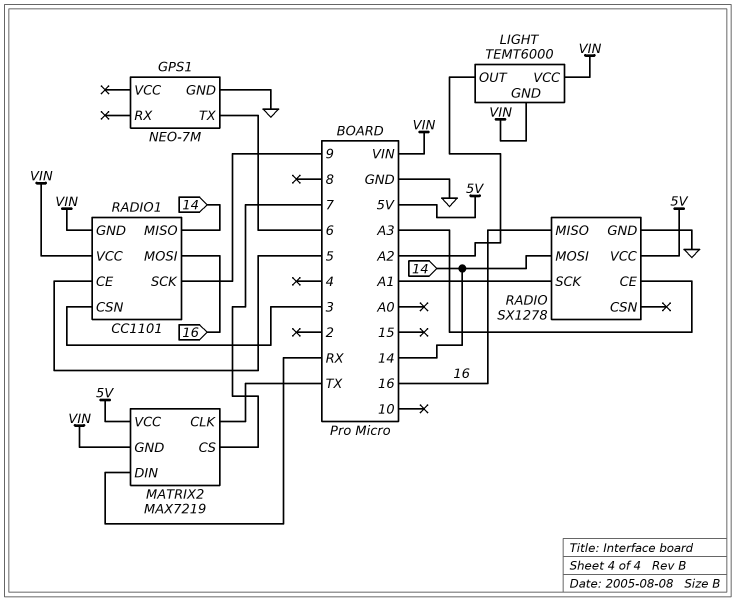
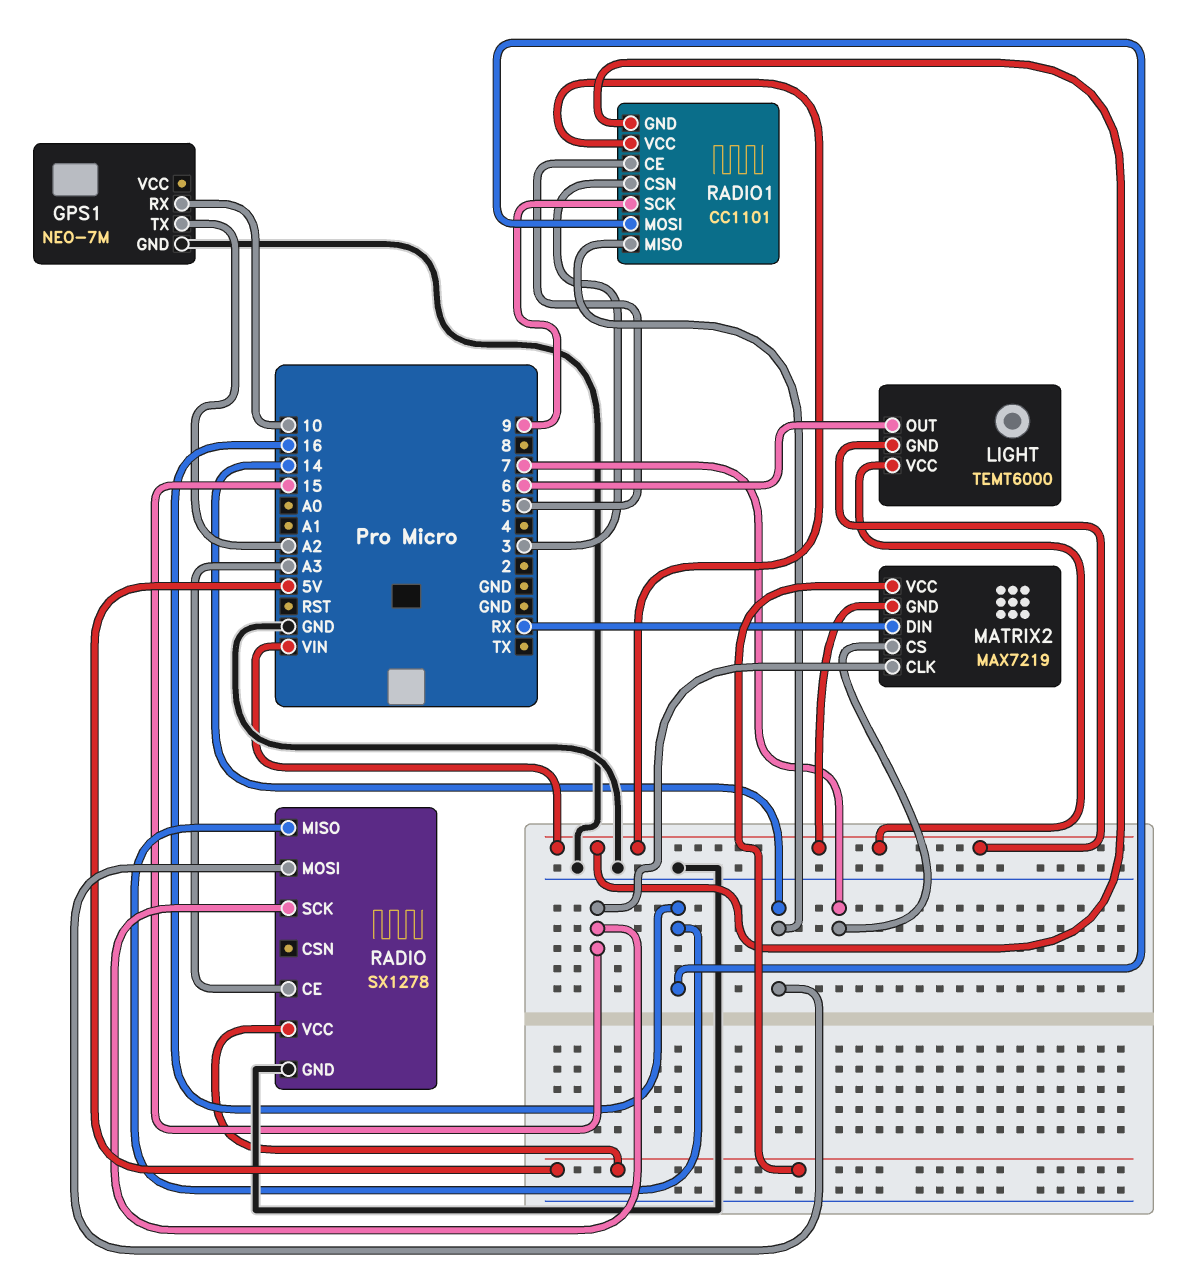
GPS1 pin RX: none -> 10
GPS1 pin TX: 6 -> A2
LIGHT pin OUT: A2 -> 6
MATRIX2 pin CLK: TX -> 15
RADIO pin SCK: A1 -> 15

